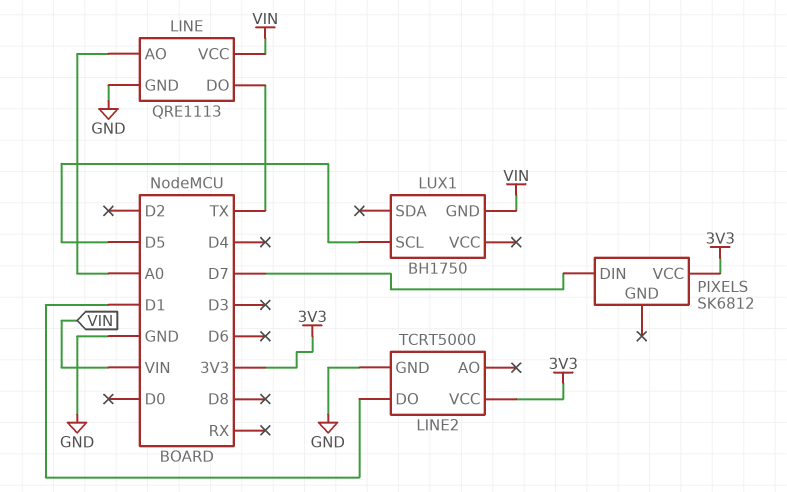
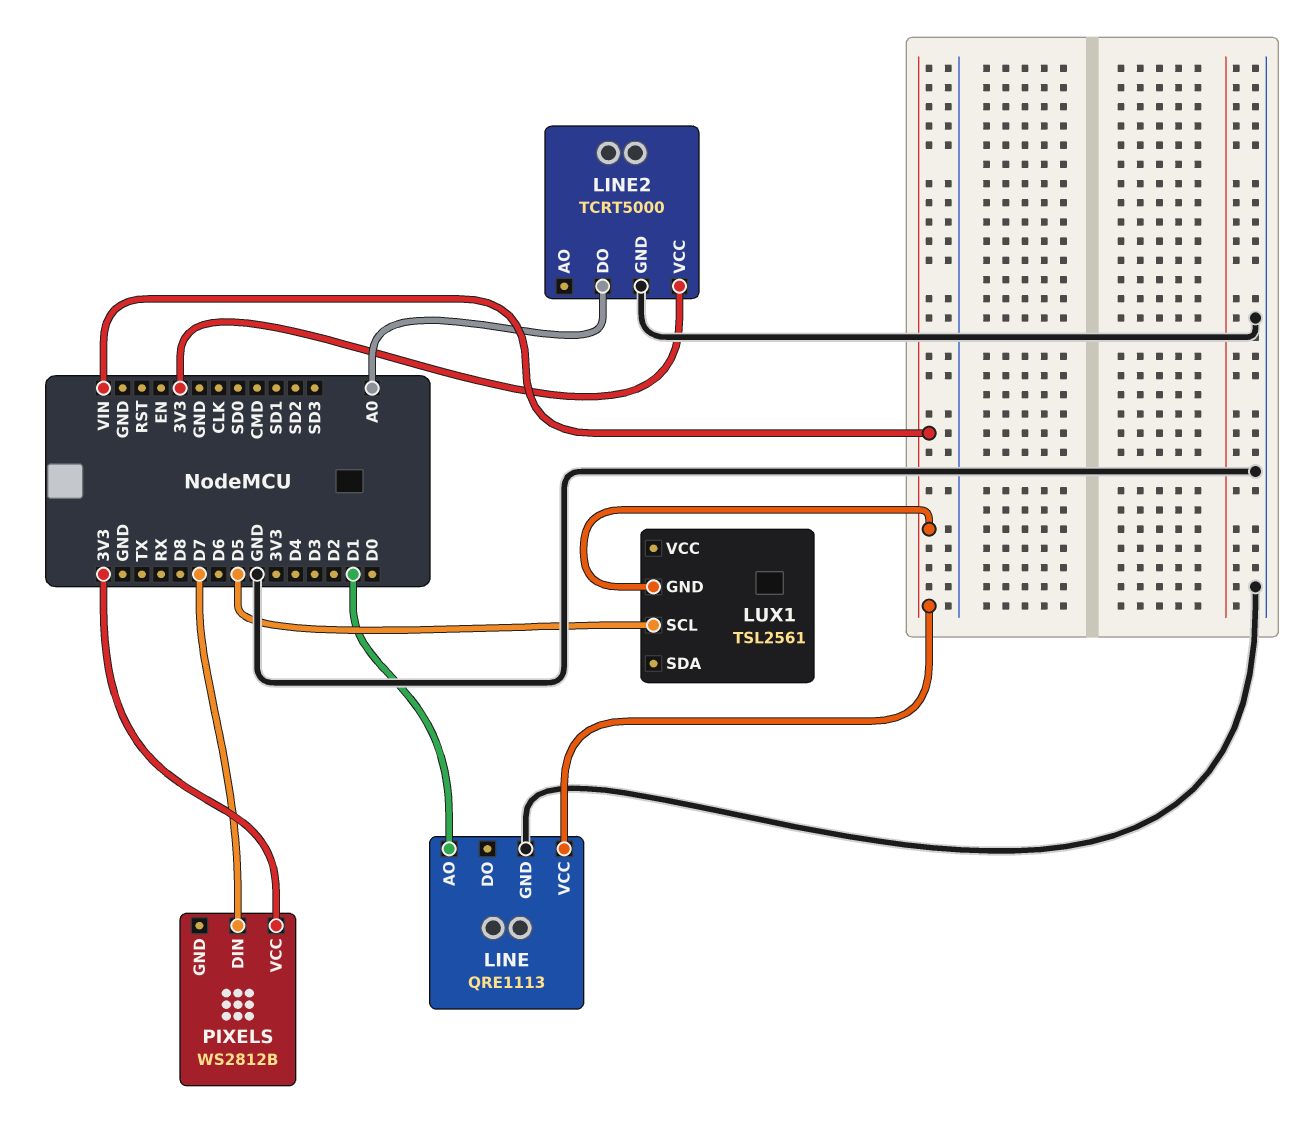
LINE pin AO: A0 -> D1
LINE pin DO: TX -> none
LINE2 pin DO: D1 -> A0
LUX1: BH1750 -> TSL2561
PIXELS: SK6812 -> WS2812B

